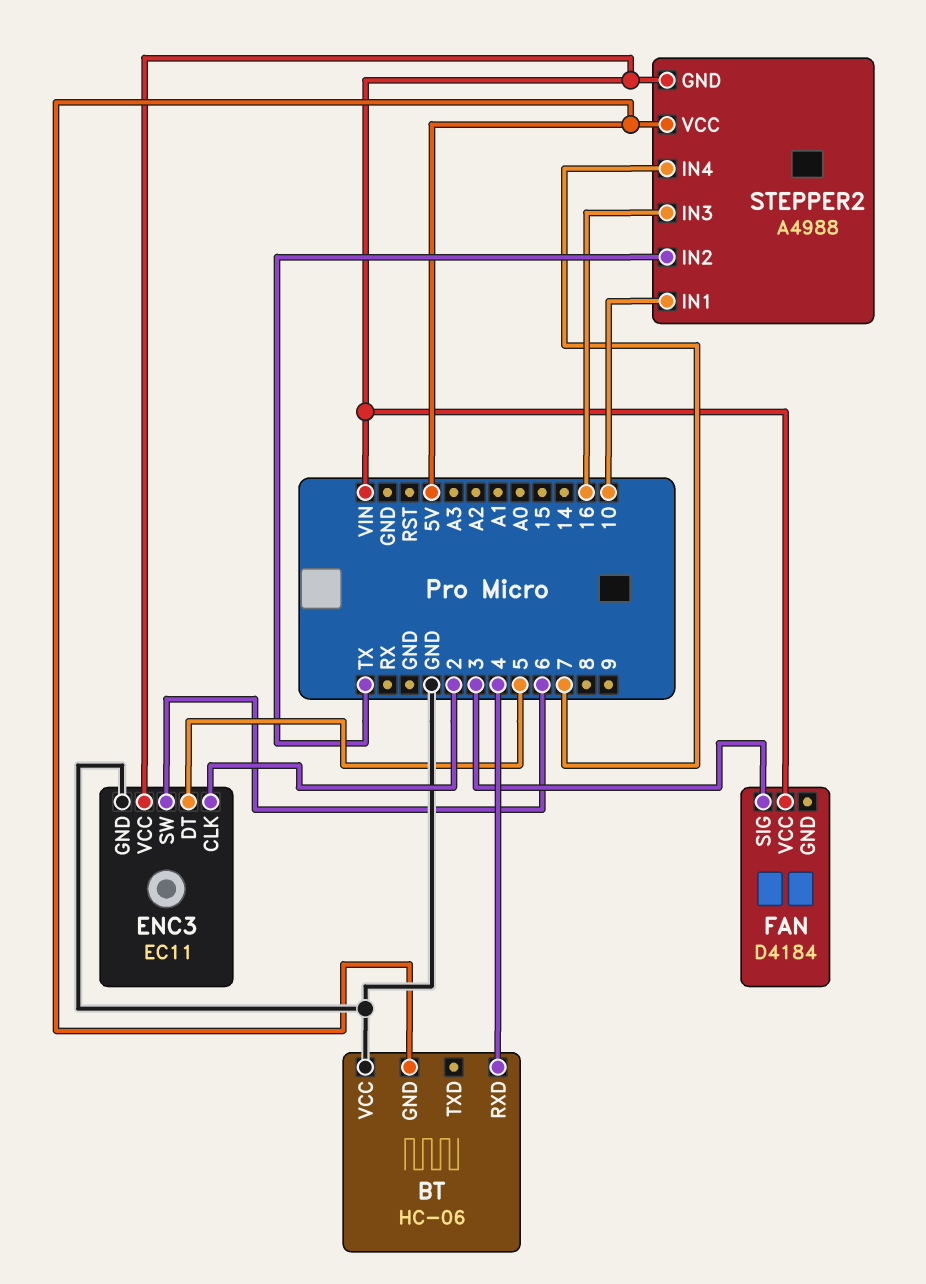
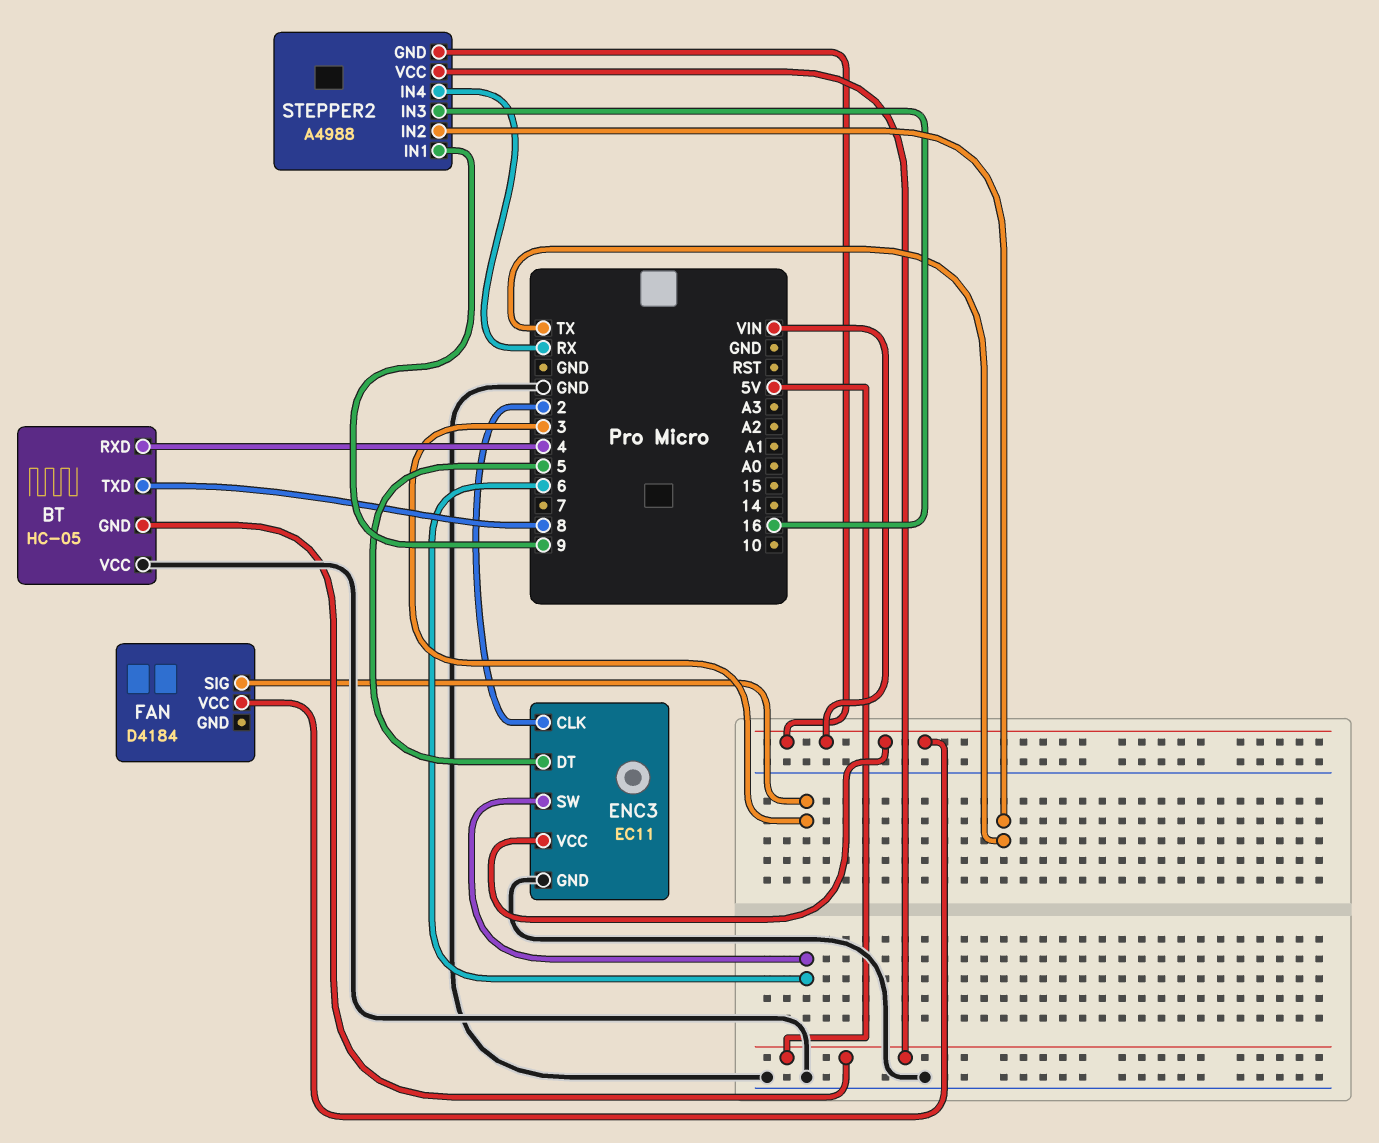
BT: HC-06 -> HC-05
BT pin TXD: none -> 8
STEPPER2 pin IN1: 10 -> 9
STEPPER2 pin IN4: 7 -> RX

